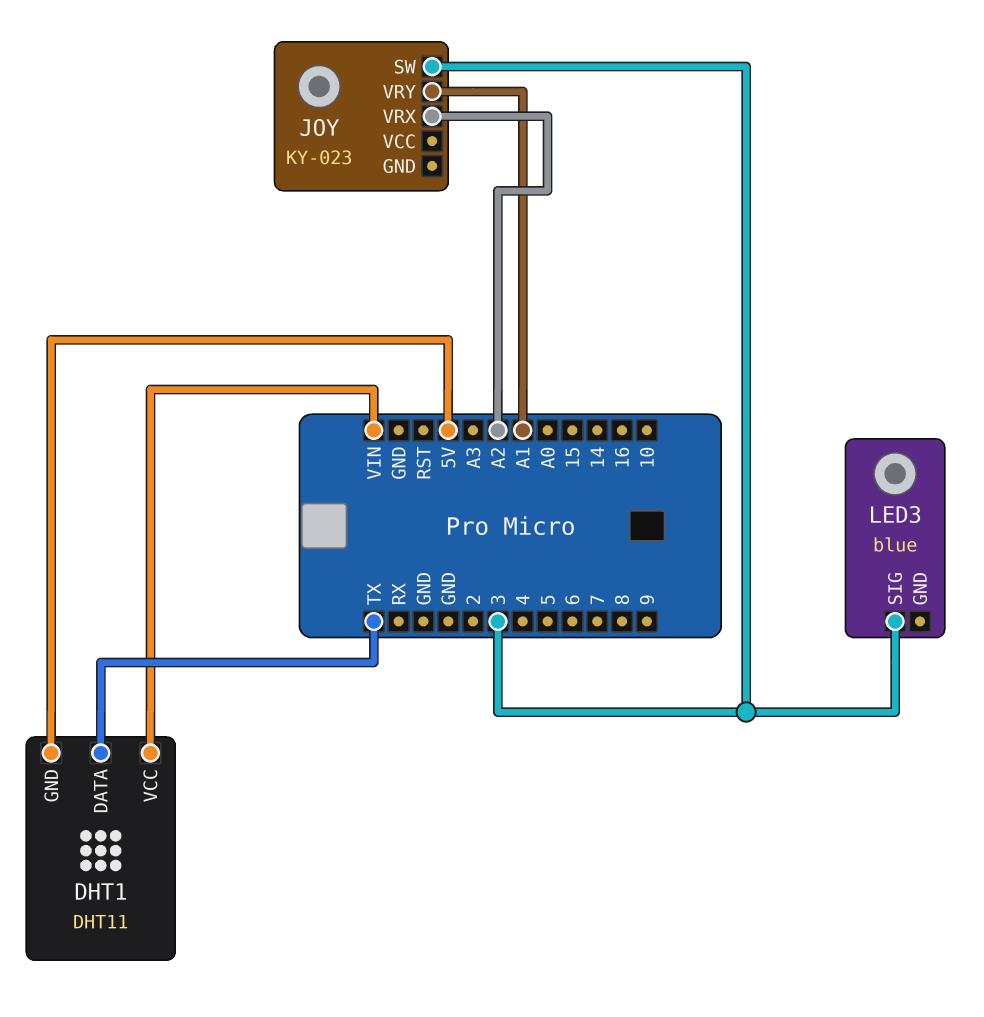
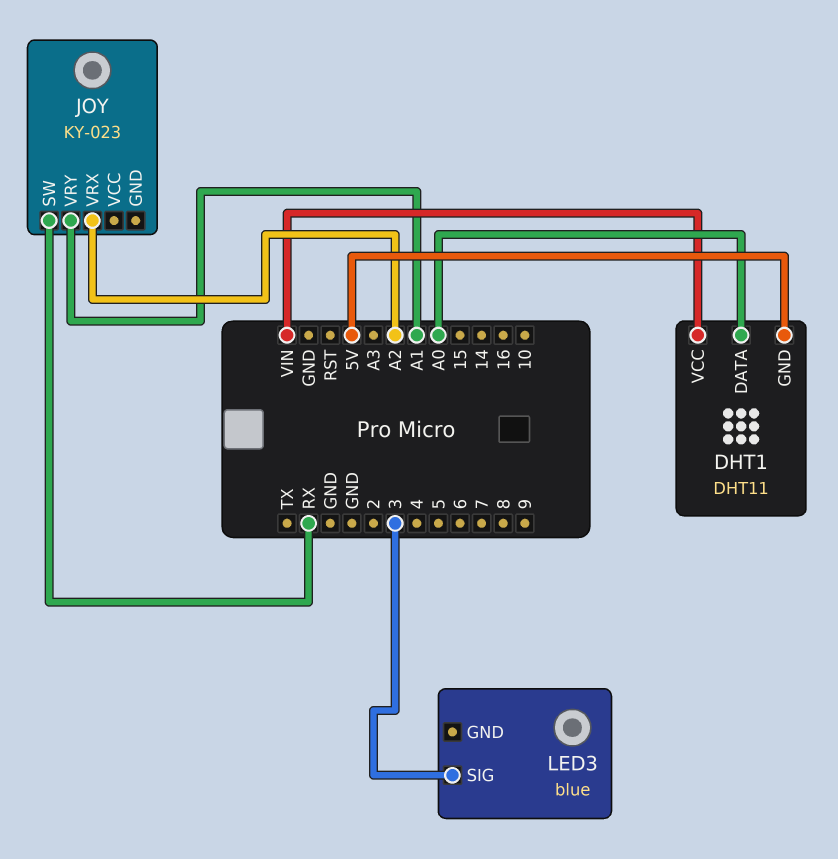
DHT1 pin DATA: TX -> A0
JOY pin SW: 3 -> RX

